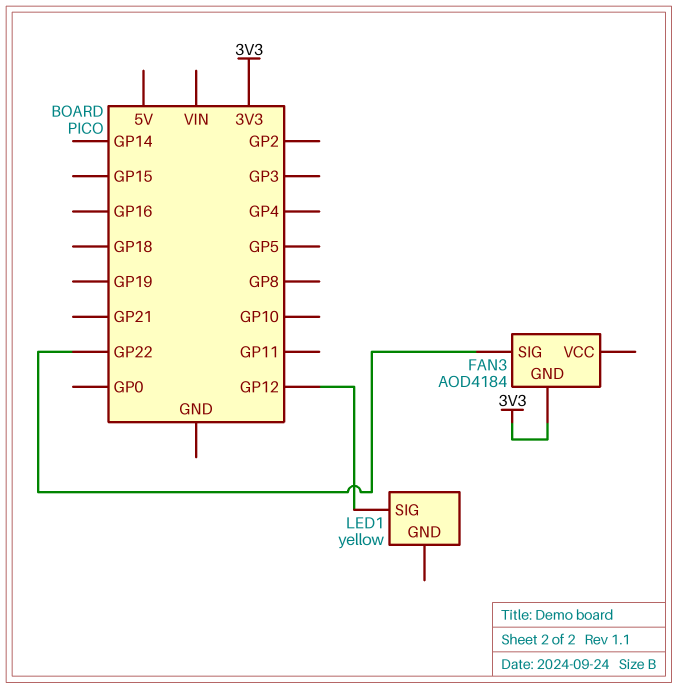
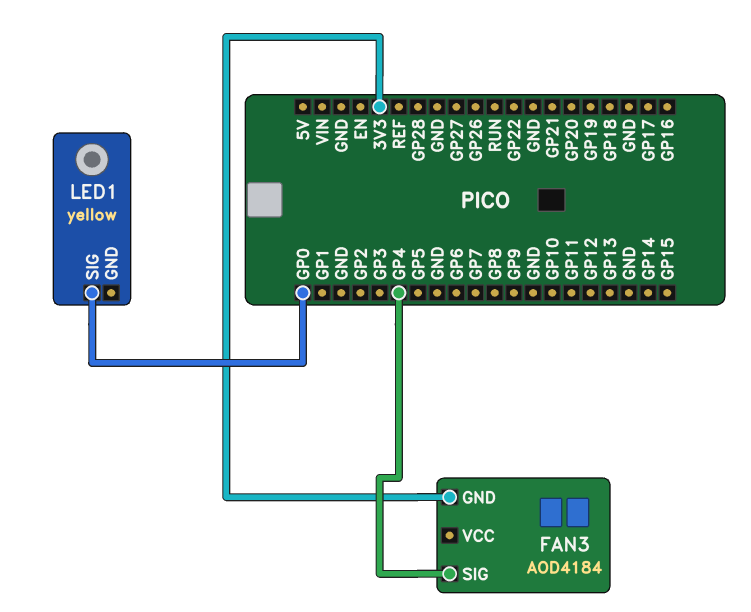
FAN3 pin SIG: GP22 -> GP4
LED1 pin SIG: GP12 -> GP0

